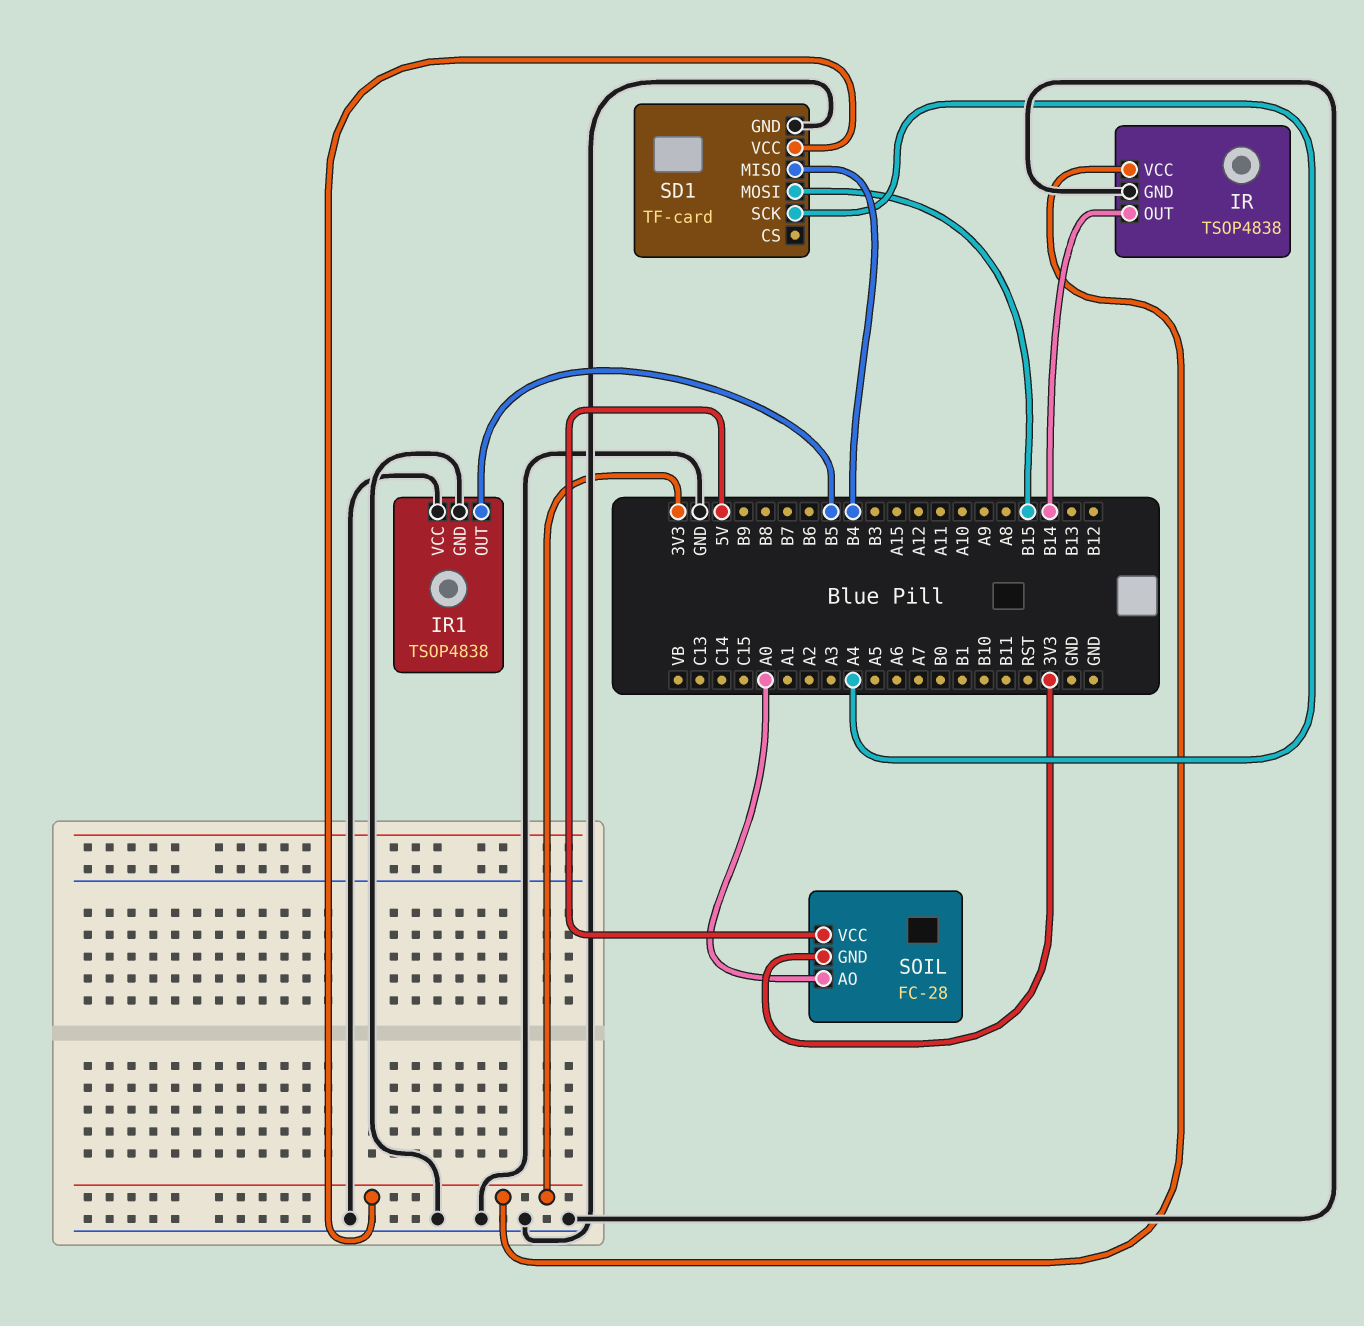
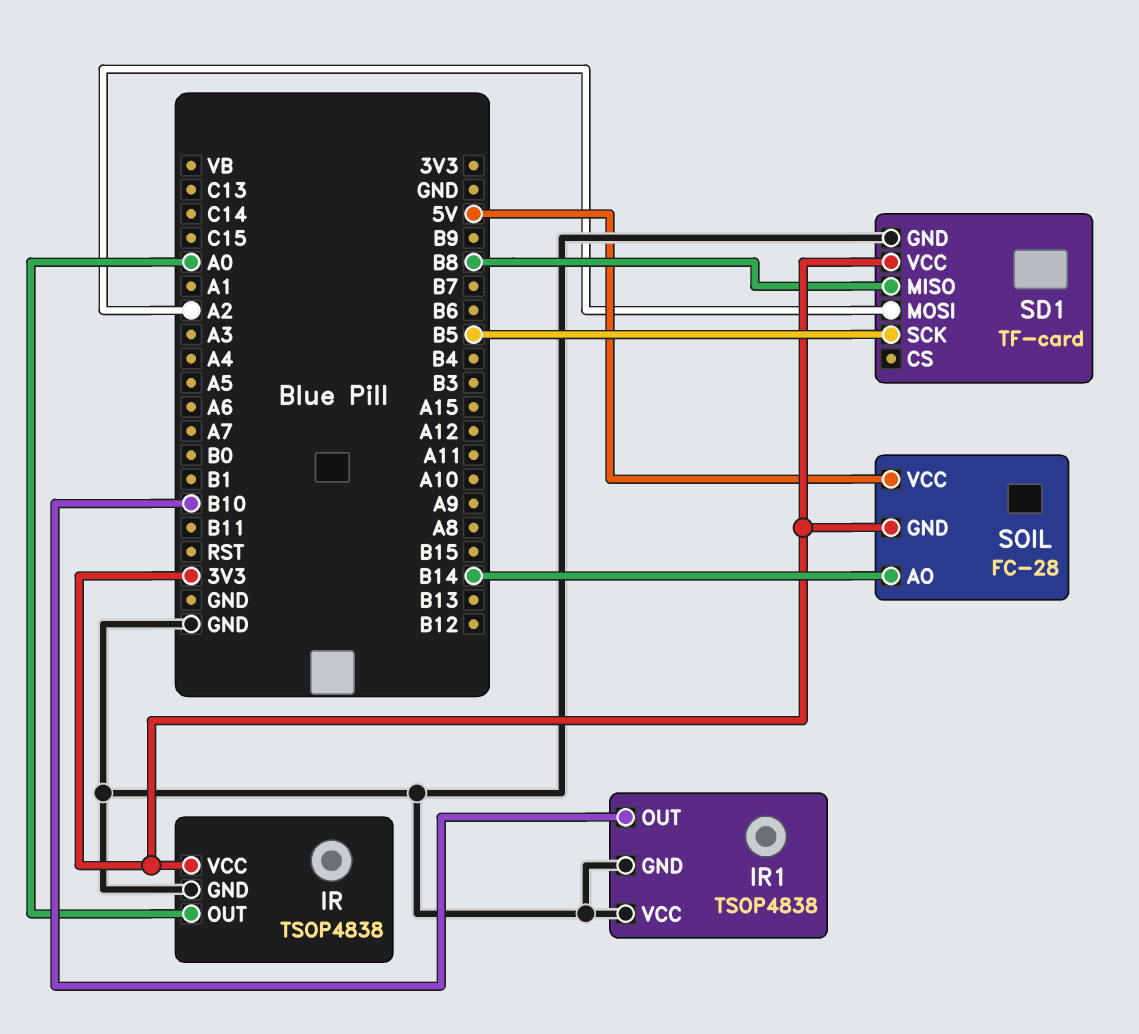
IR pin OUT: B14 -> A0
IR1 pin OUT: B5 -> B10
SD1 pin MISO: B4 -> B8
SD1 pin MOSI: B15 -> A2
SD1 pin SCK: A4 -> B5
SOIL pin AO: A0 -> B14

